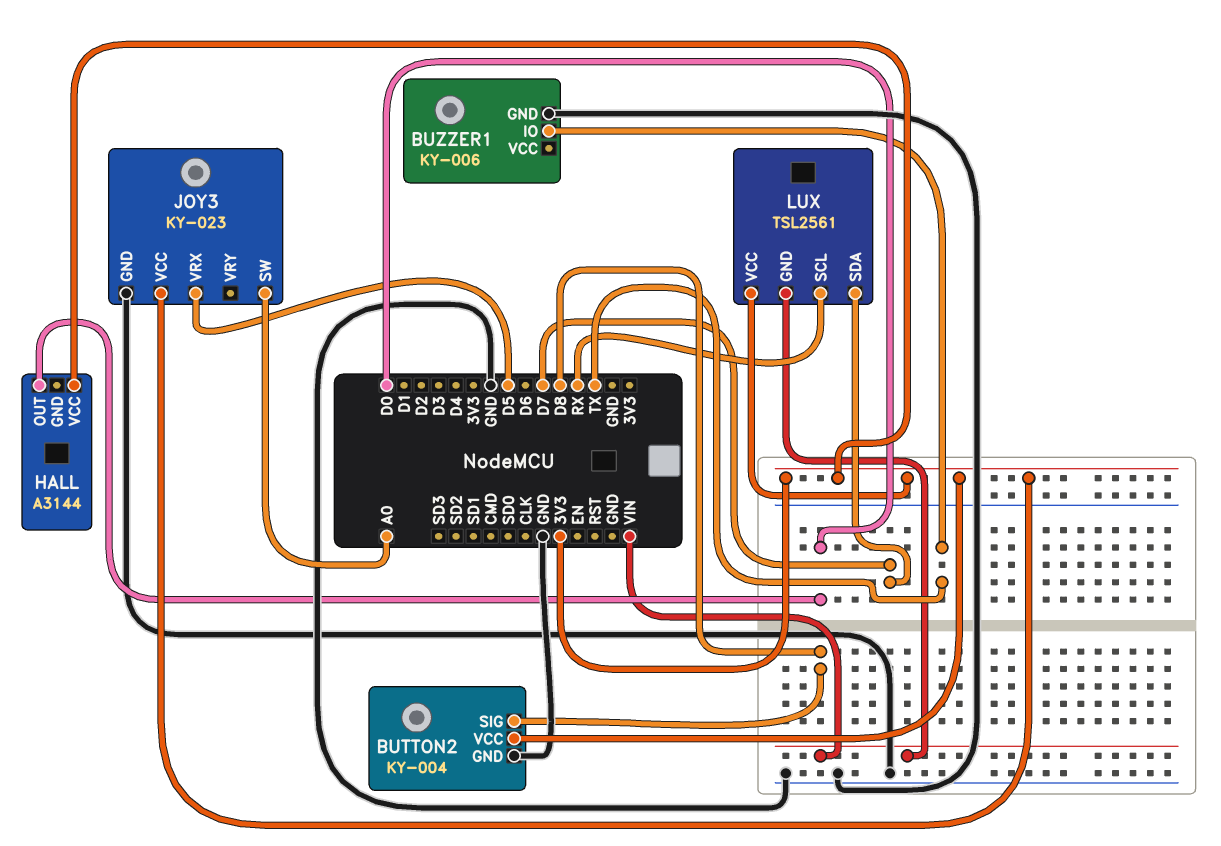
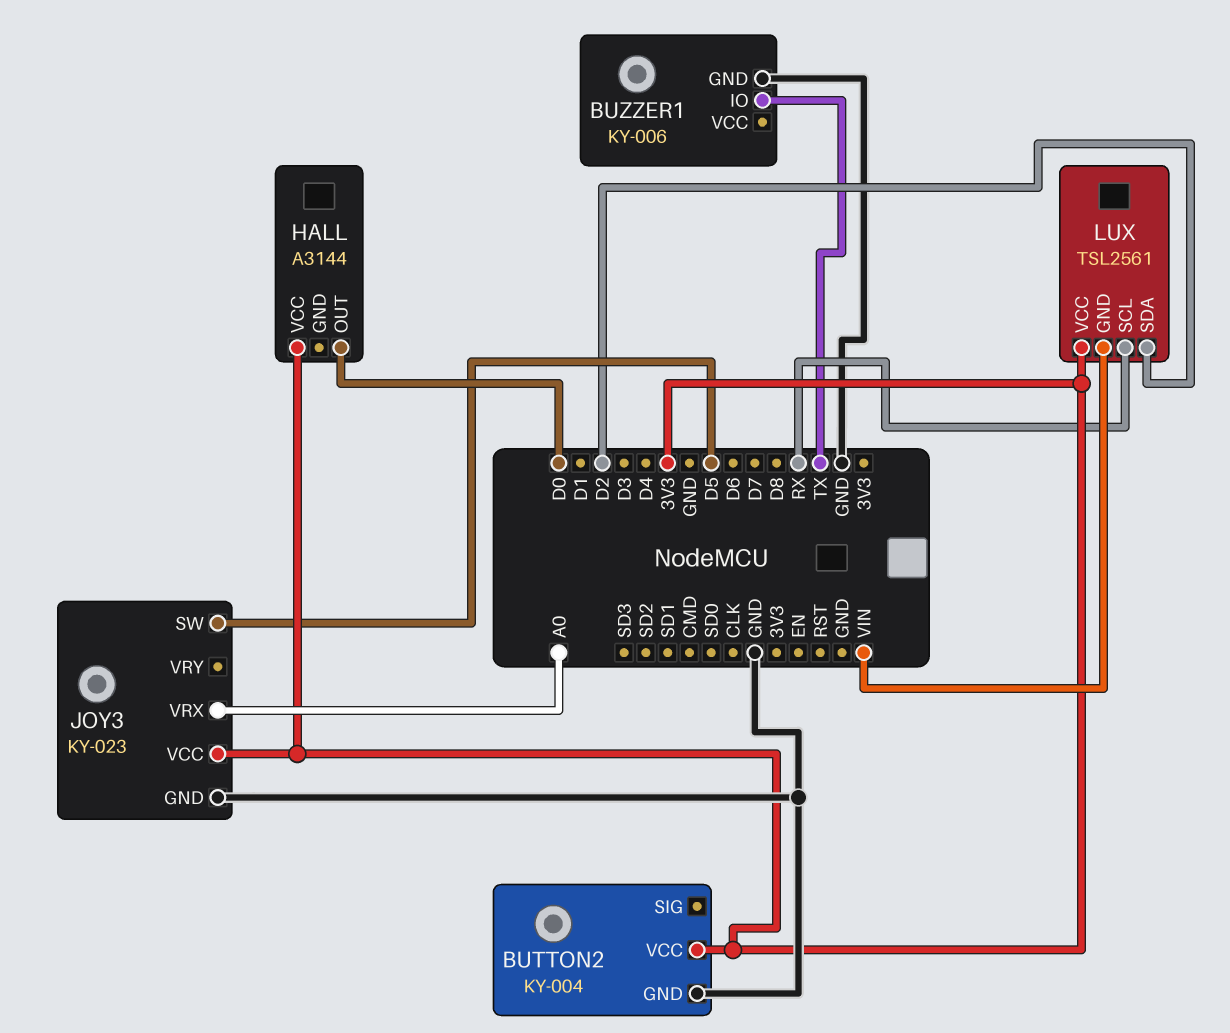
BUTTON2 pin SIG: D8 -> none
JOY3 pin SW: A0 -> D5
JOY3 pin VRX: D5 -> A0
LUX pin SDA: D7 -> D2

